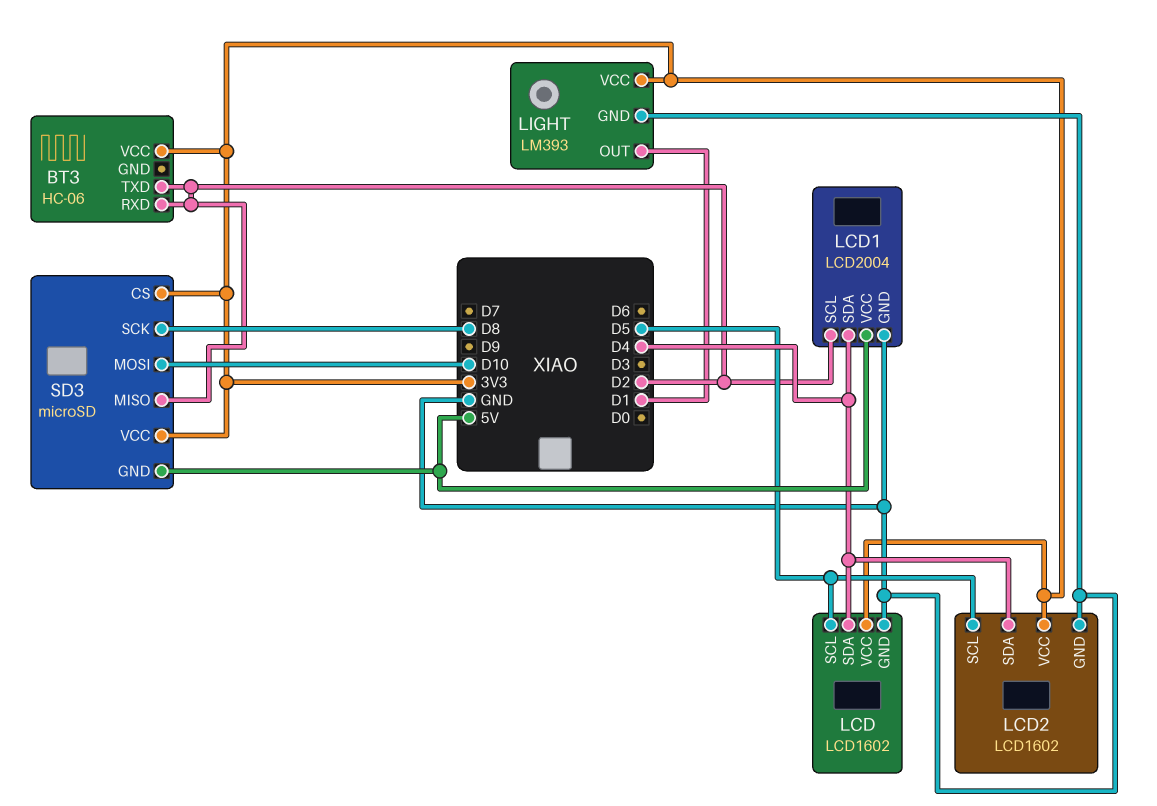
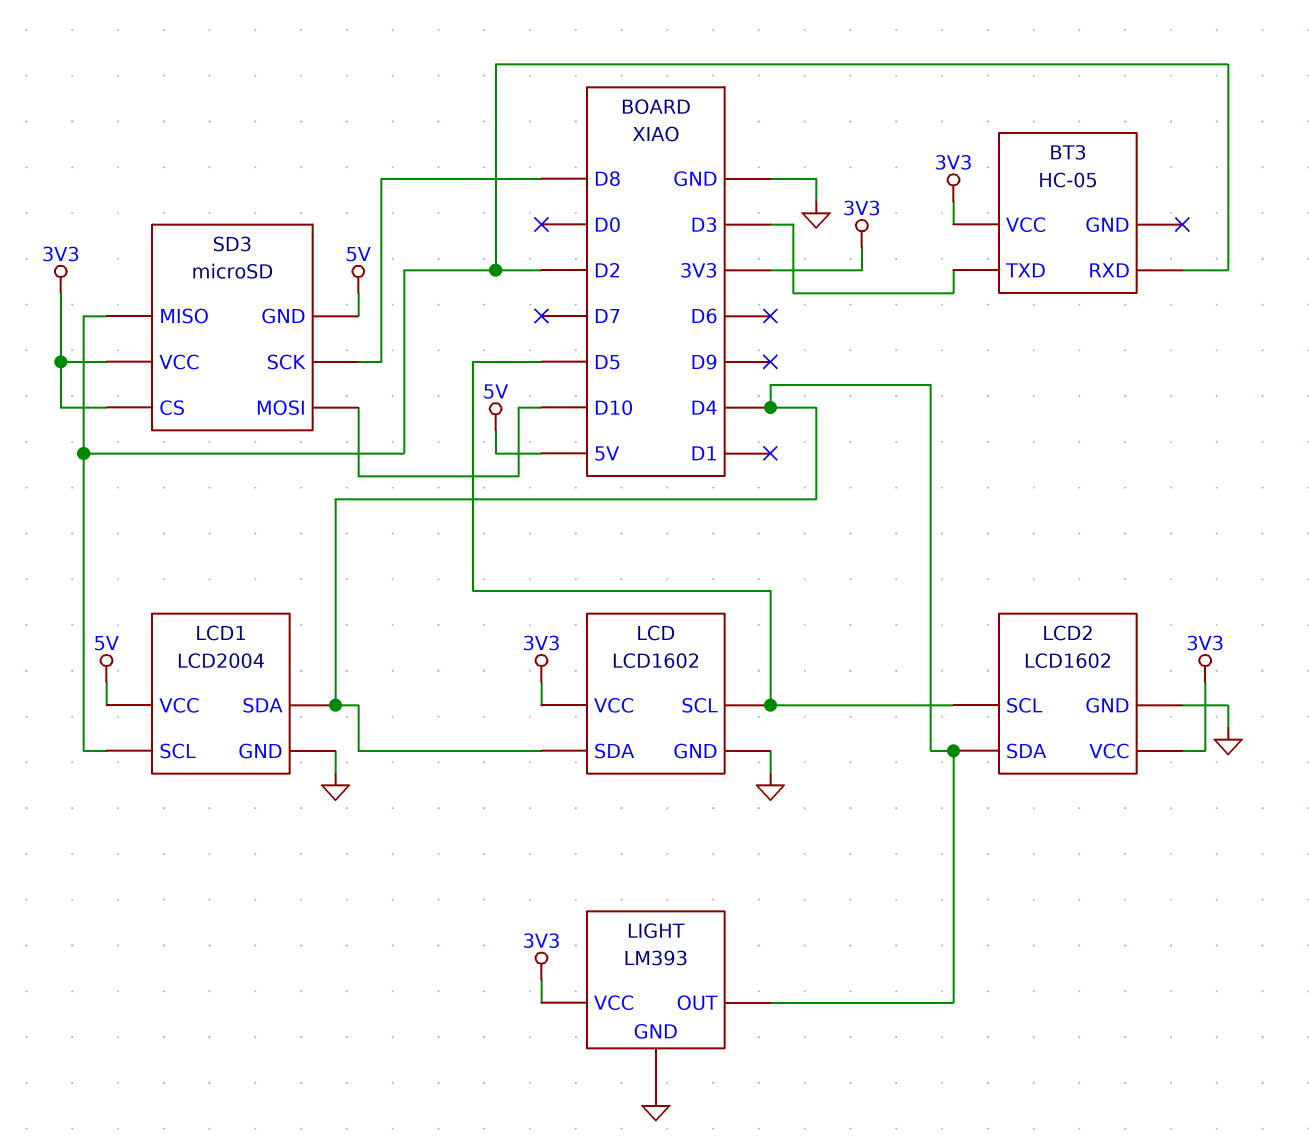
BT3: HC-06 -> HC-05
BT3 pin TXD: D2 -> D3
LIGHT pin OUT: D1 -> D4

